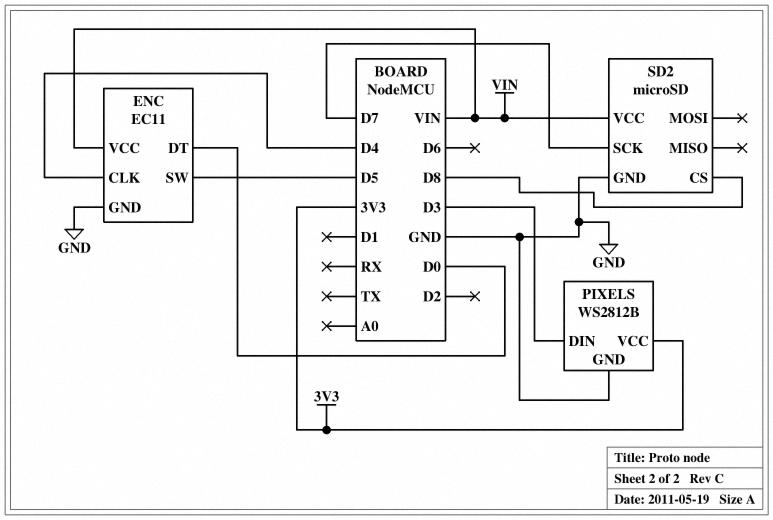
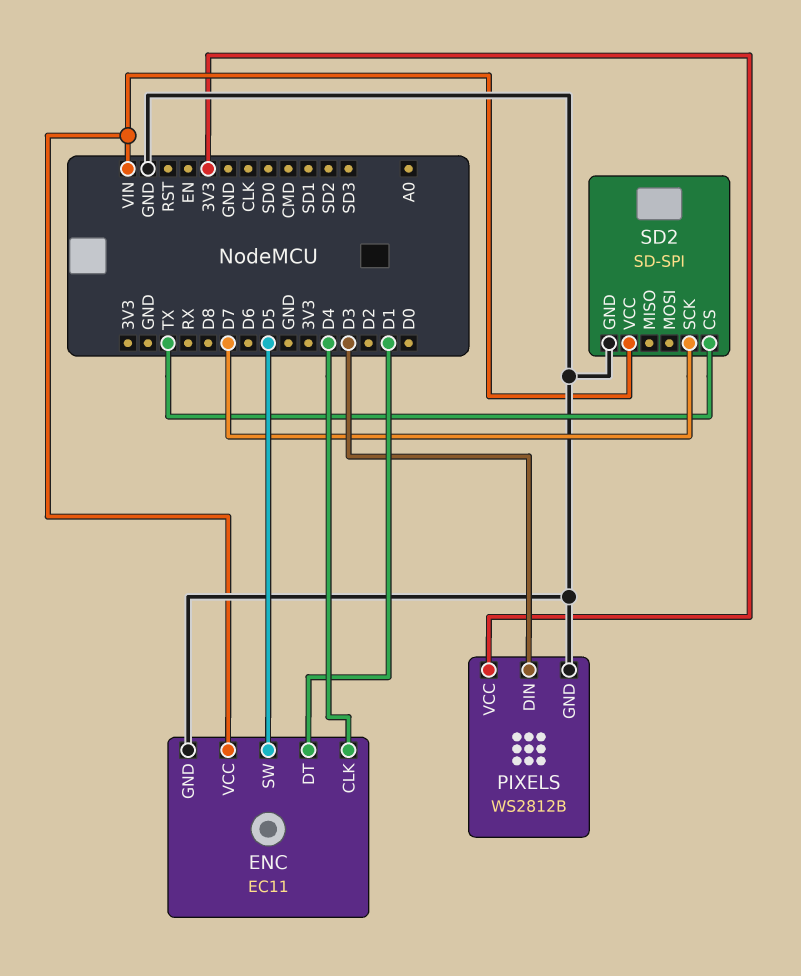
ENC pin DT: D0 -> D1
SD2: microSD -> SD-SPI
SD2 pin CS: D8 -> TX

